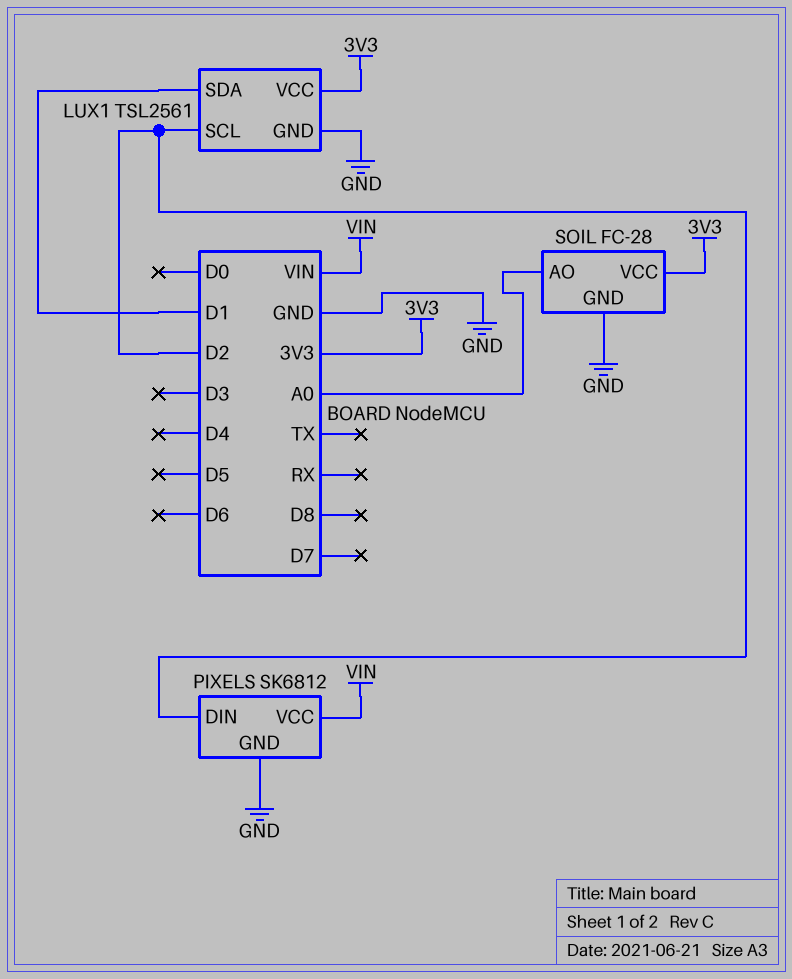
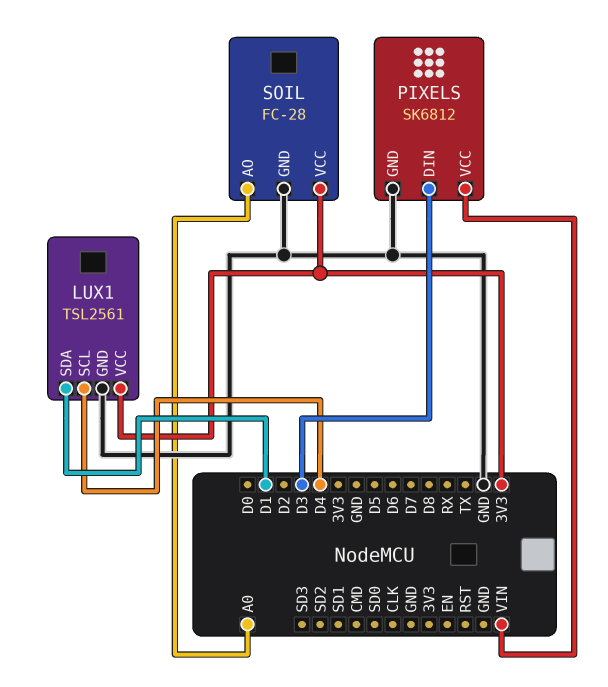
LUX1 pin SCL: D2 -> D4
PIXELS pin DIN: D2 -> D3

